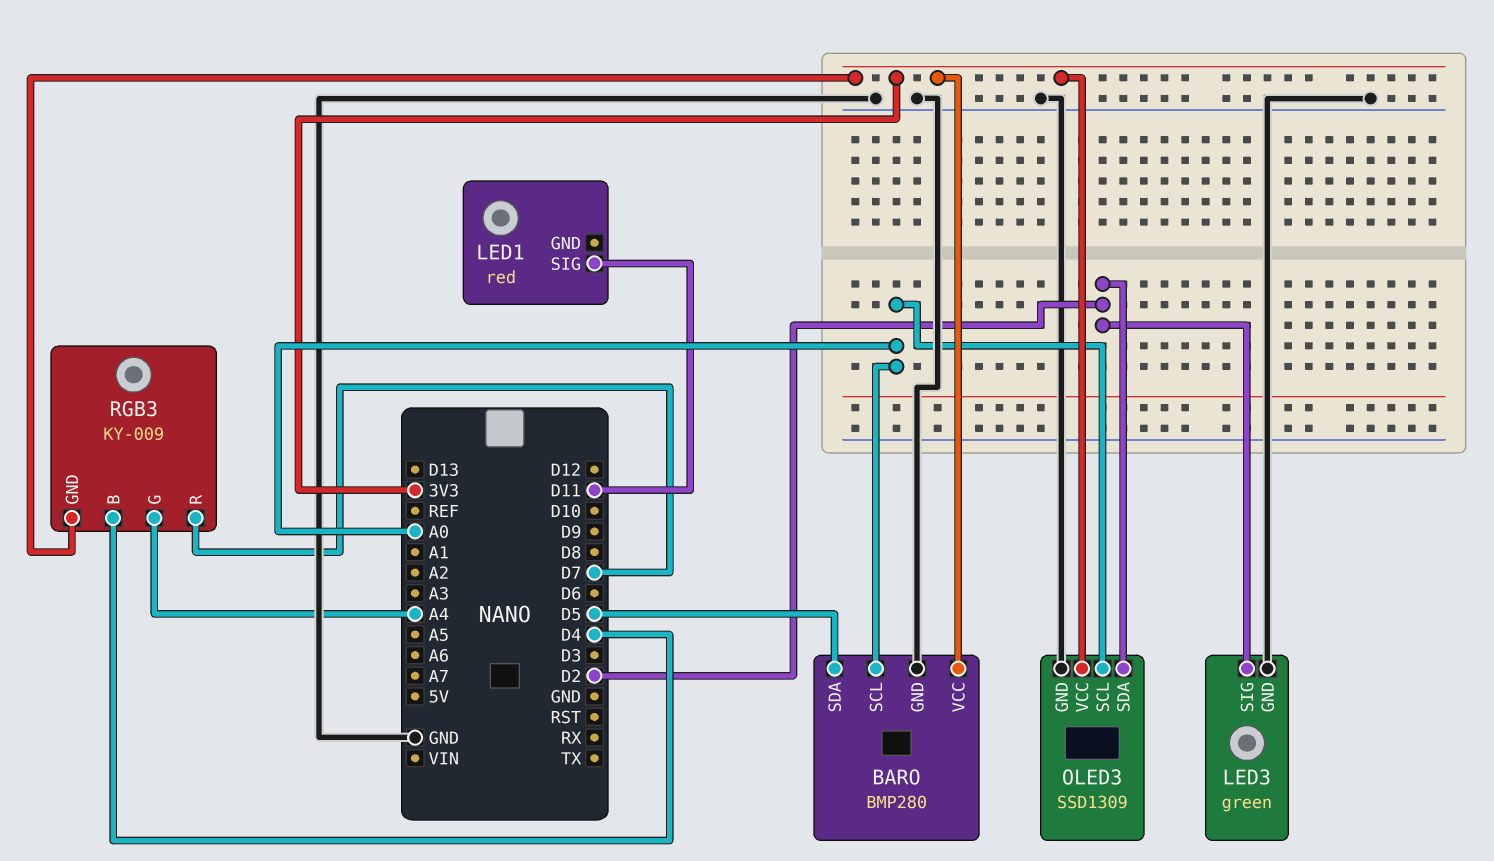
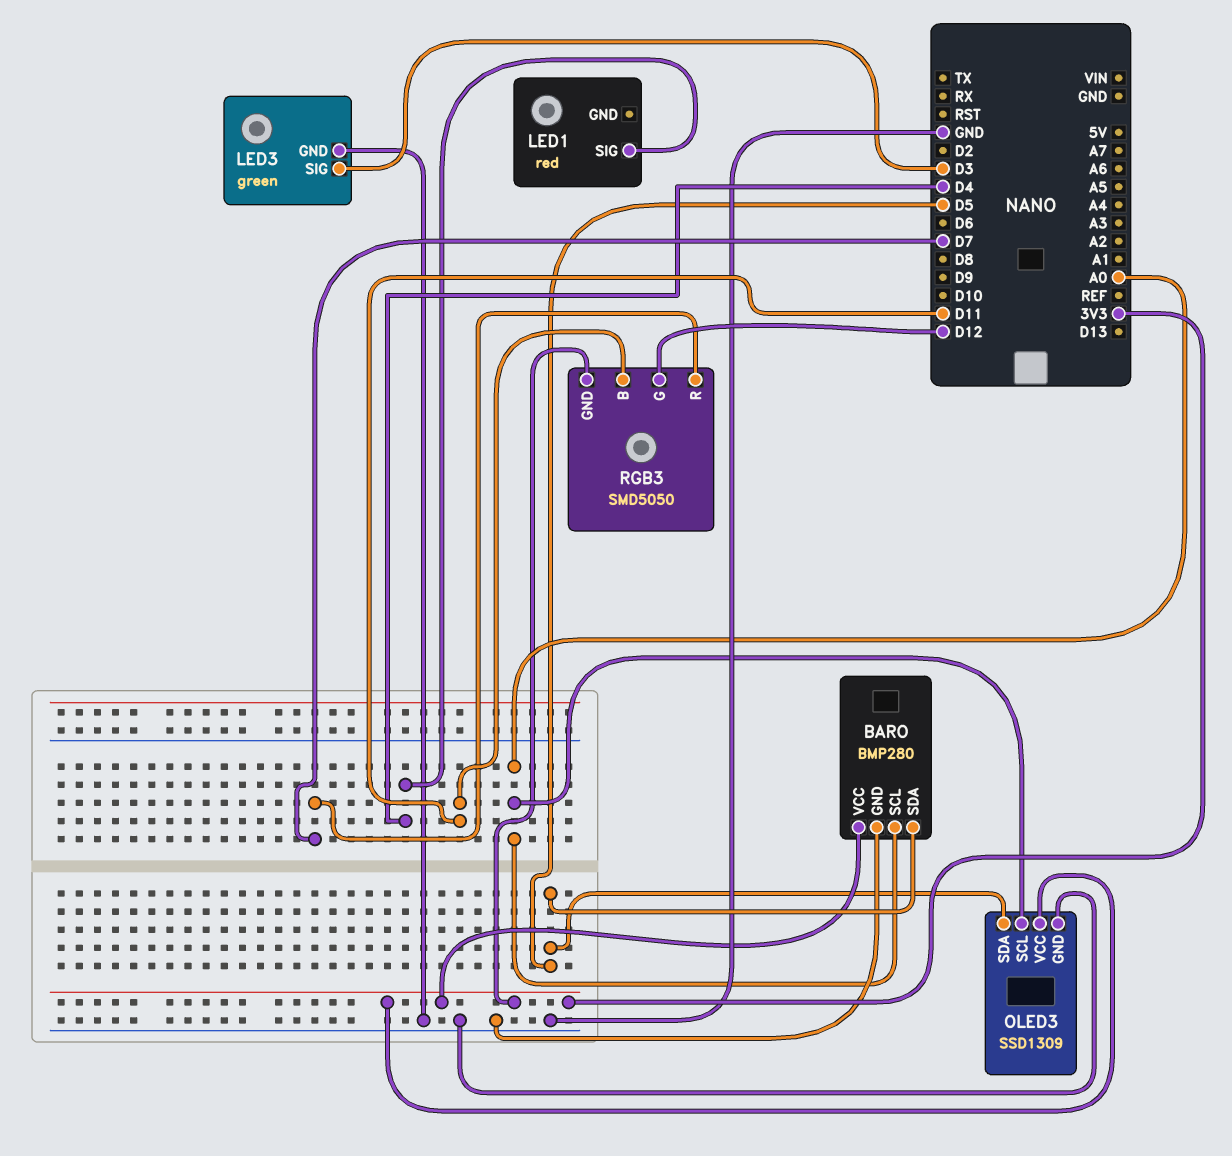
LED1 pin SIG: D11 -> D4
LED3 pin SIG: D2 -> D3
OLED3 pin SDA: D2 -> D5
RGB3: KY-009 -> SMD5050
RGB3 pin B: D4 -> D11
RGB3 pin G: A4 -> D12

